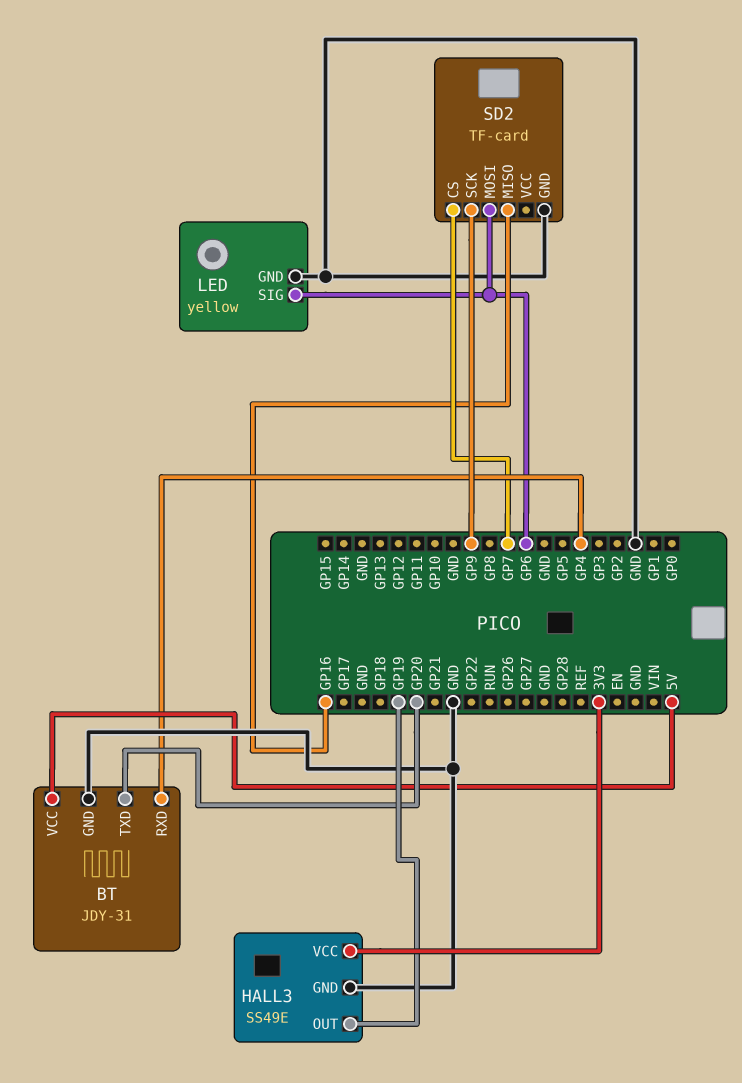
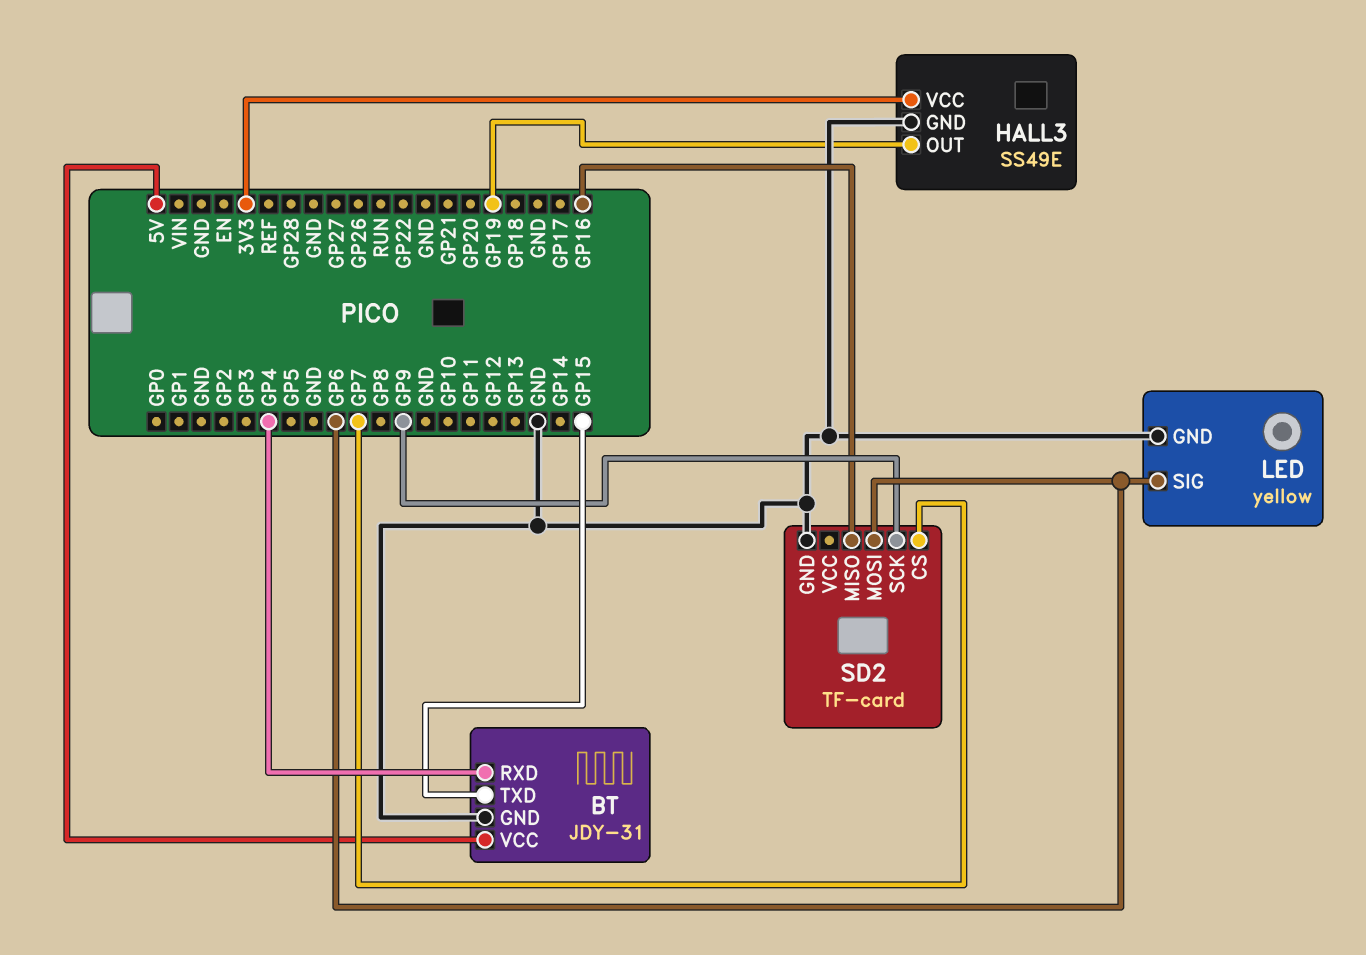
BT pin TXD: GP20 -> GP15

